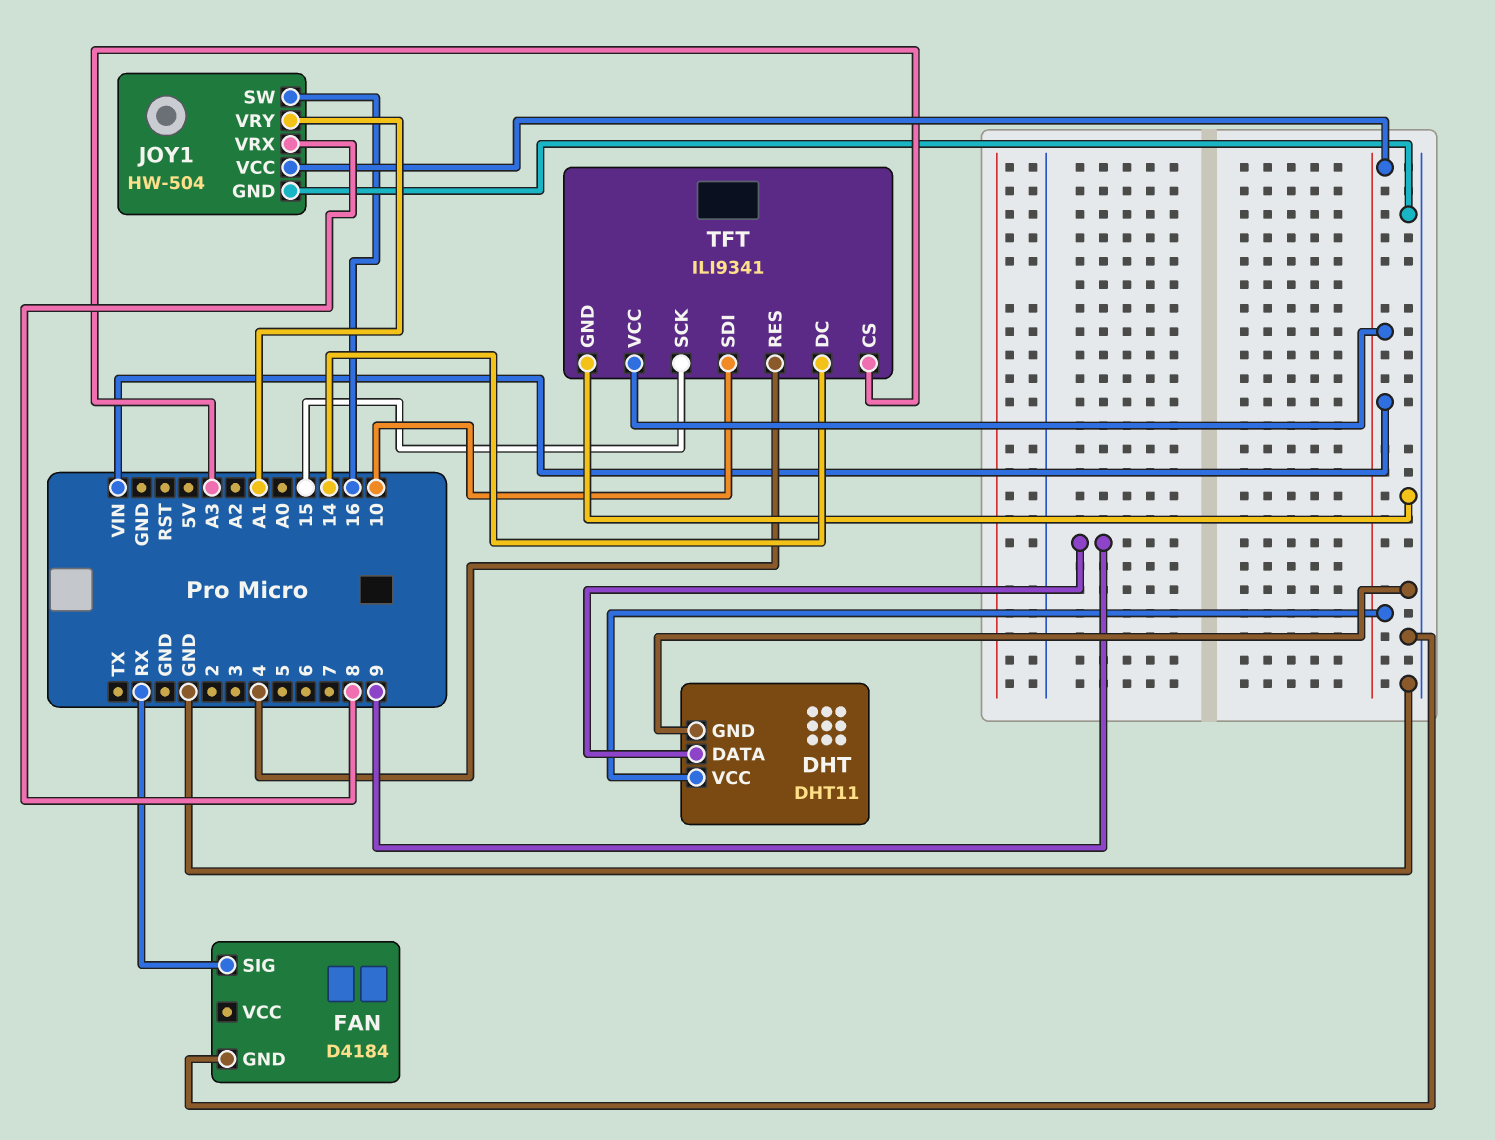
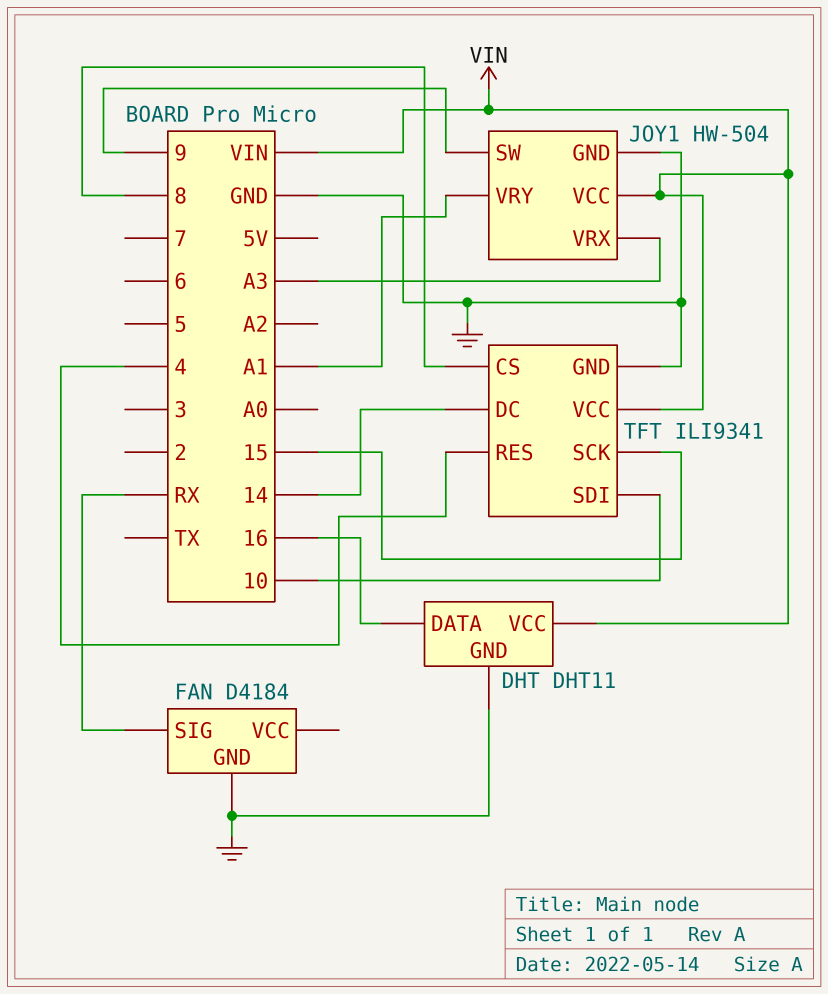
DHT pin DATA: 9 -> 16
JOY1 pin SW: 16 -> 9
JOY1 pin VRX: 8 -> A3
TFT pin CS: A3 -> 8

